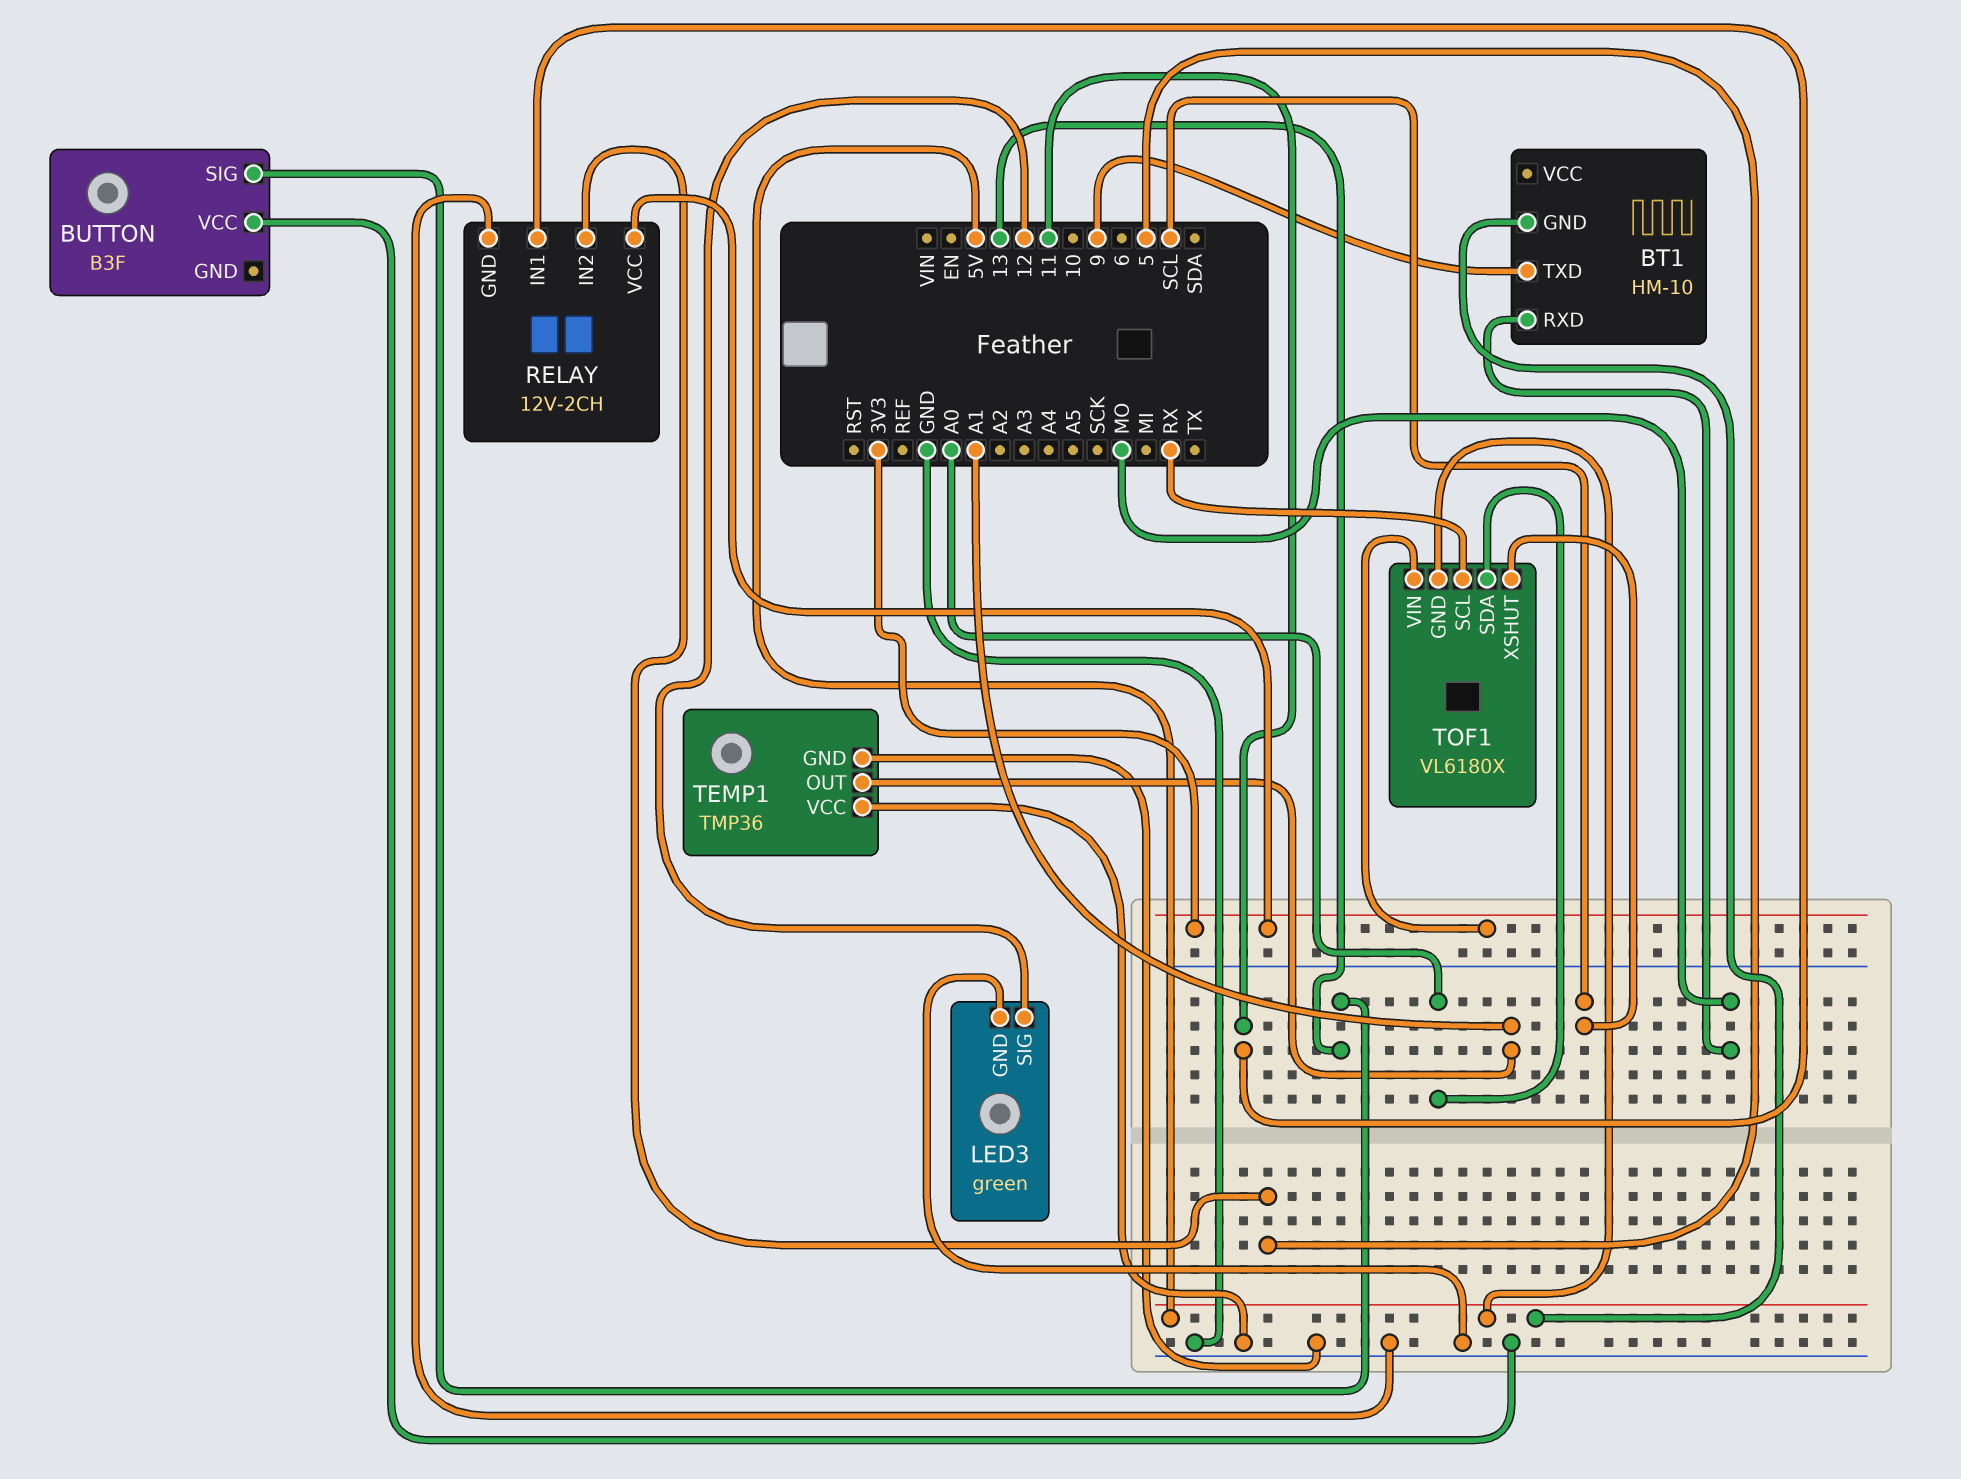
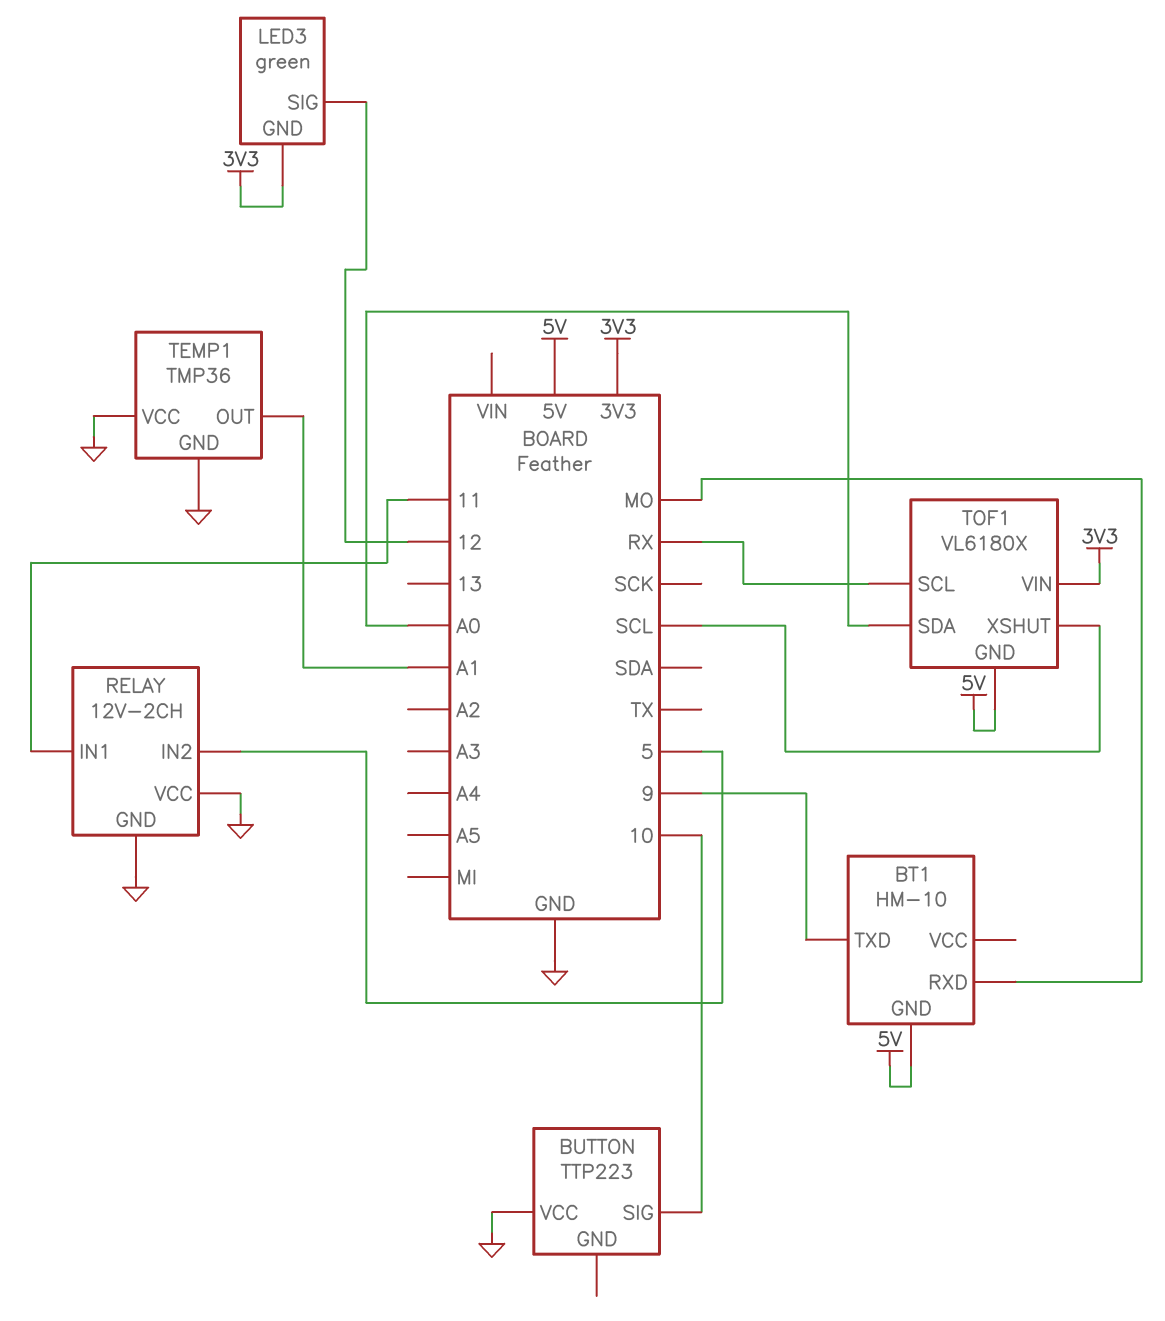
BUTTON: B3F -> TTP223
BUTTON pin SIG: 13 -> 10
LED3 pin GND: GND -> 3V3
RELAY pin VCC: 3V3 -> GND

